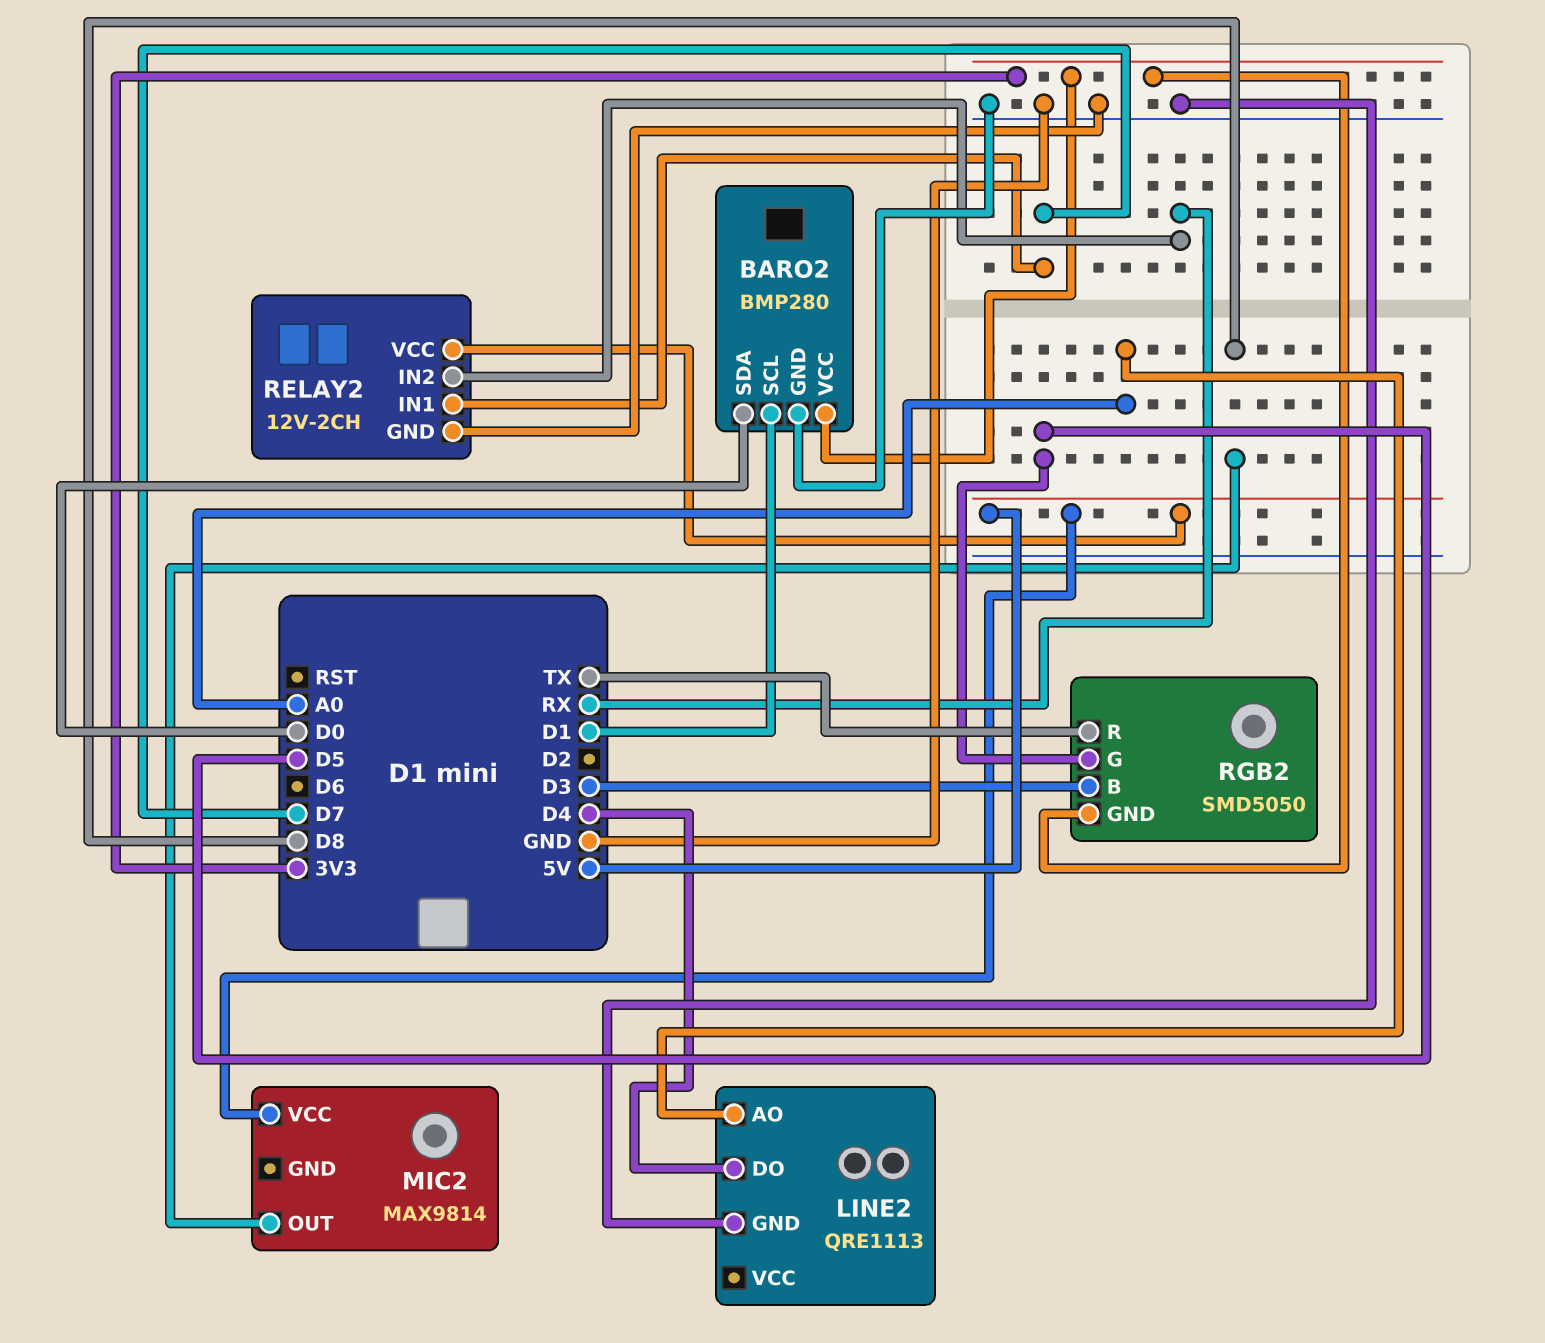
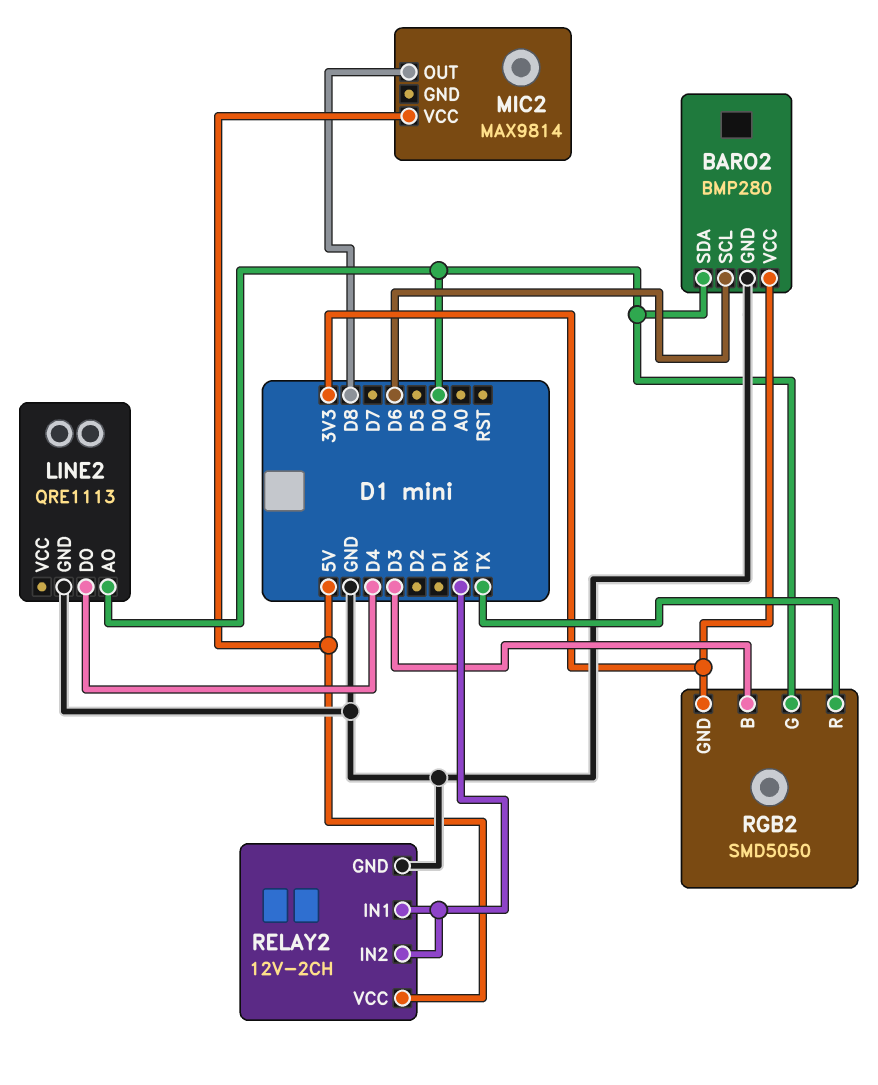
BARO2 pin SCL: D1 -> D6
LINE2 pin AO: A0 -> D0
RELAY2 pin IN1: D7 -> RX
RGB2 pin G: D5 -> D0

